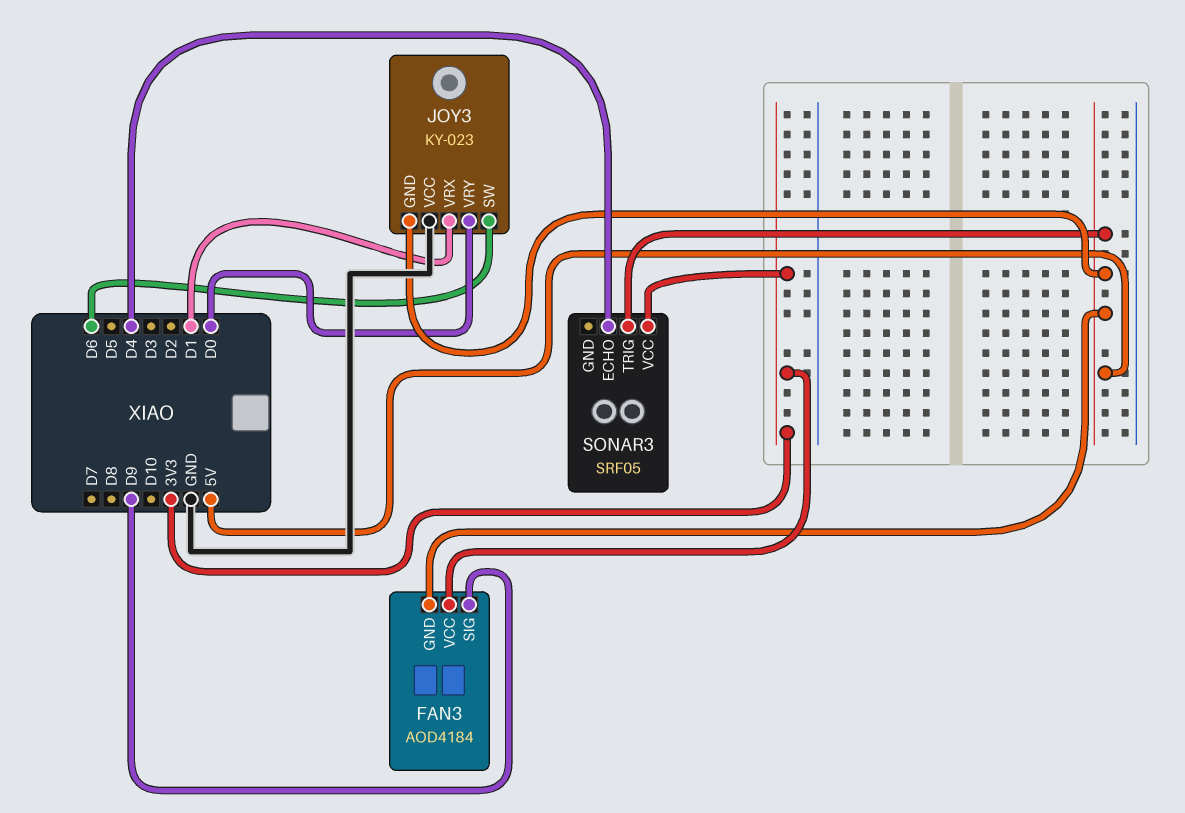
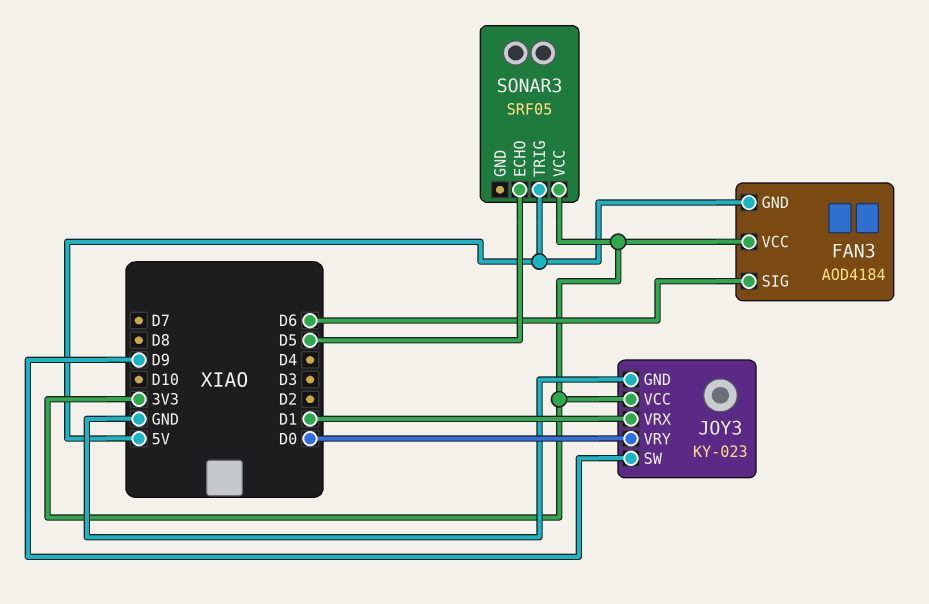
FAN3 pin SIG: D9 -> D6
JOY3 pin GND: 5V -> GND
JOY3 pin SW: D6 -> D9
JOY3 pin VCC: GND -> 3V3
SONAR3 pin ECHO: D4 -> D5

